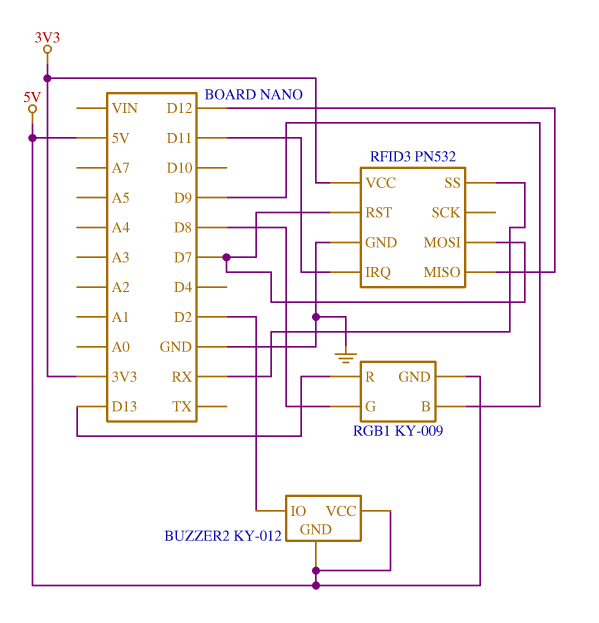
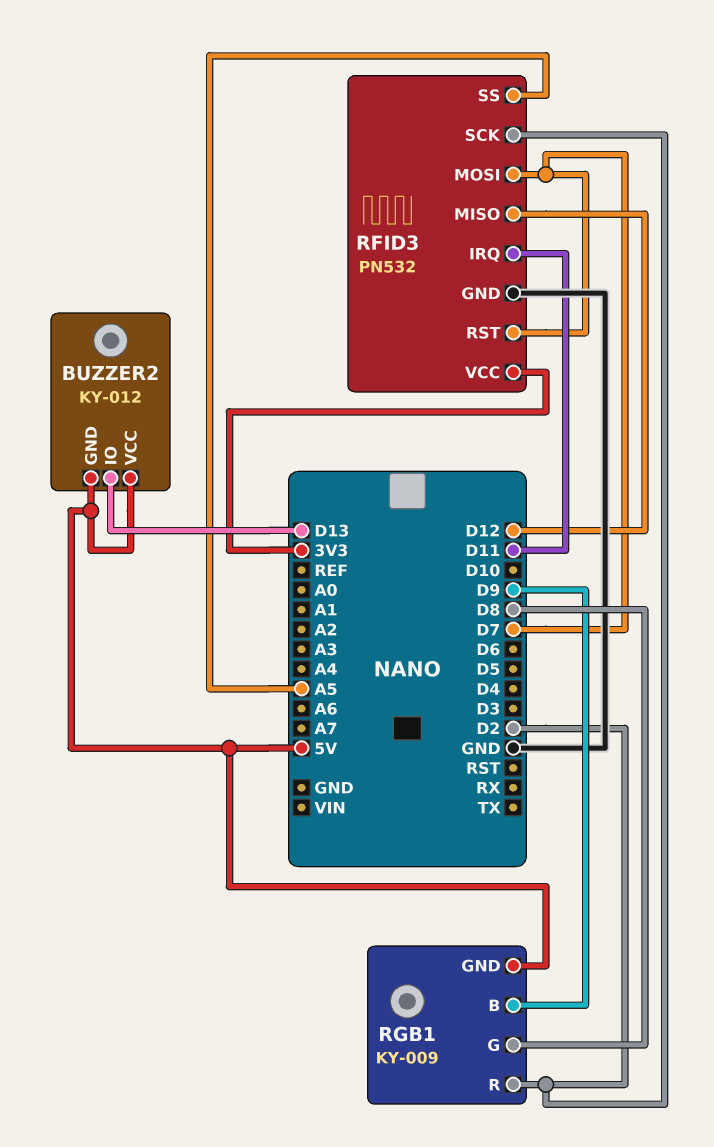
BUZZER2 pin IO: D2 -> D13
RFID3 pin SCK: none -> D2
RFID3 pin SS: RX -> A5
RGB1 pin R: D13 -> D2

